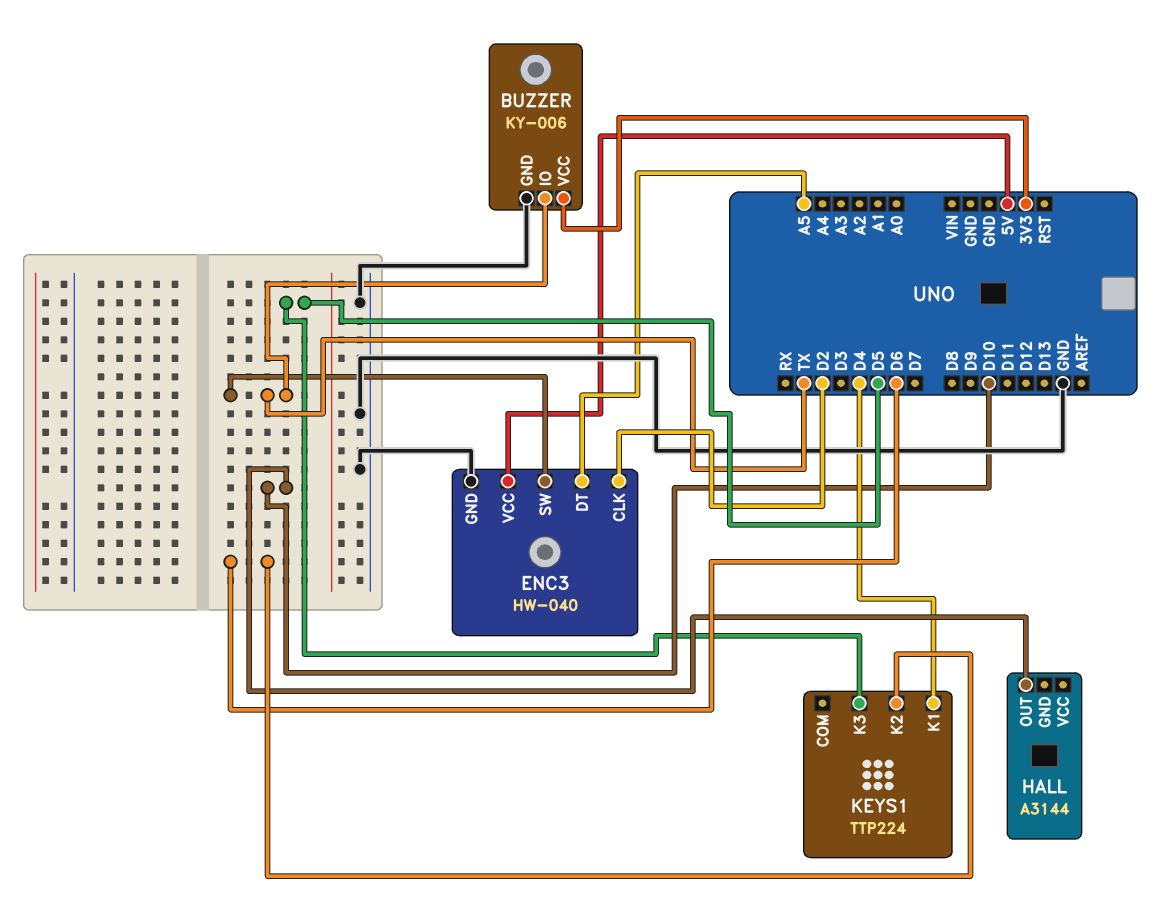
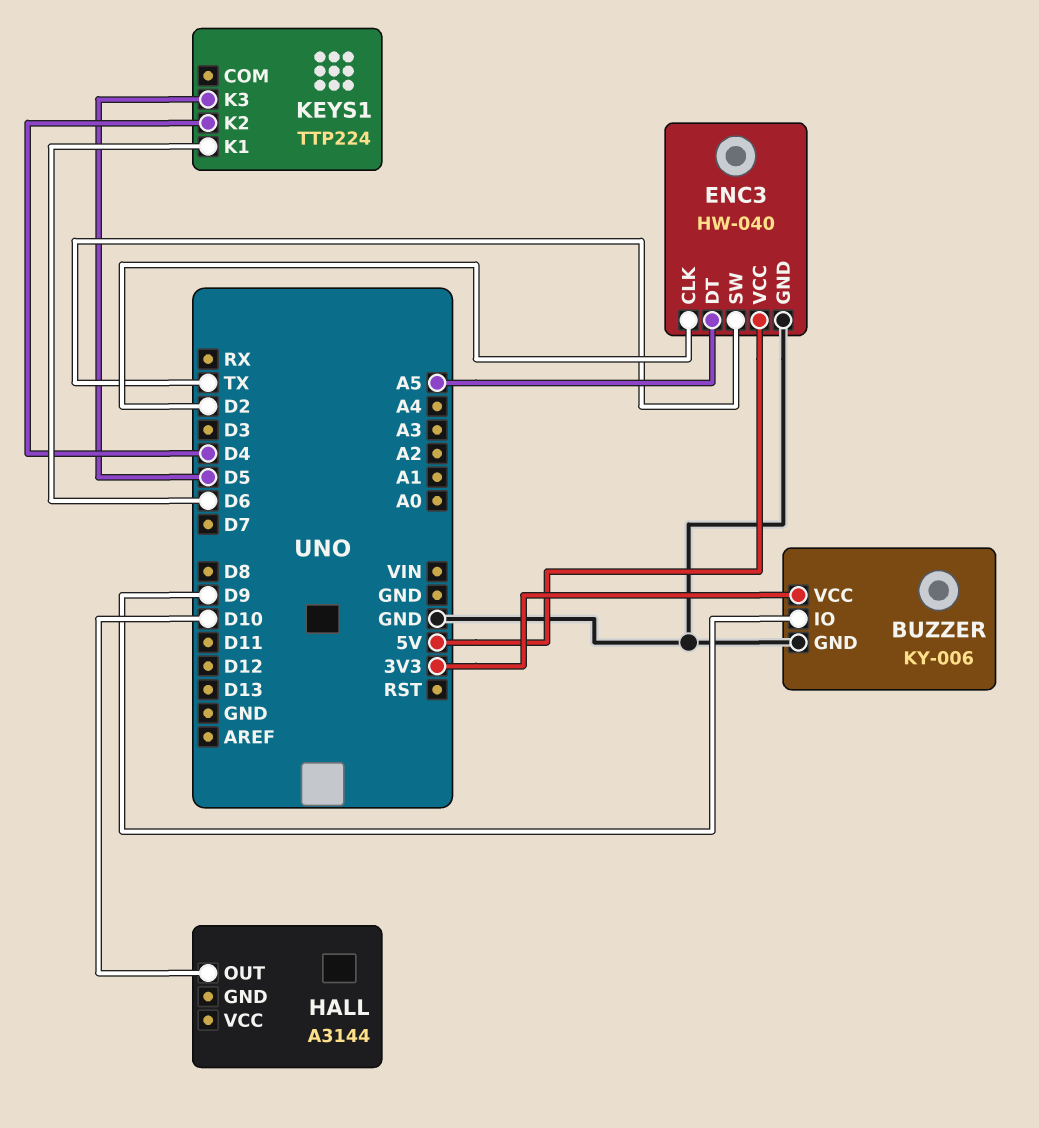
BUZZER pin IO: TX -> D9
KEYS1 pin K1: D4 -> D6
KEYS1 pin K2: D6 -> D4

